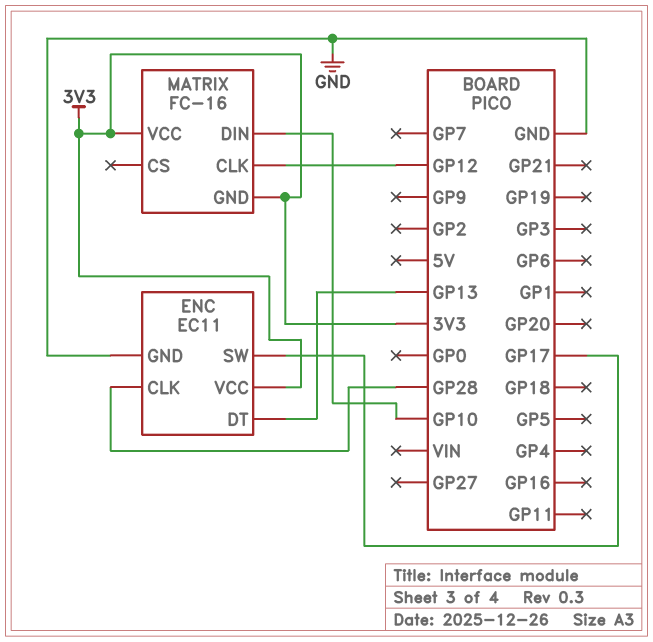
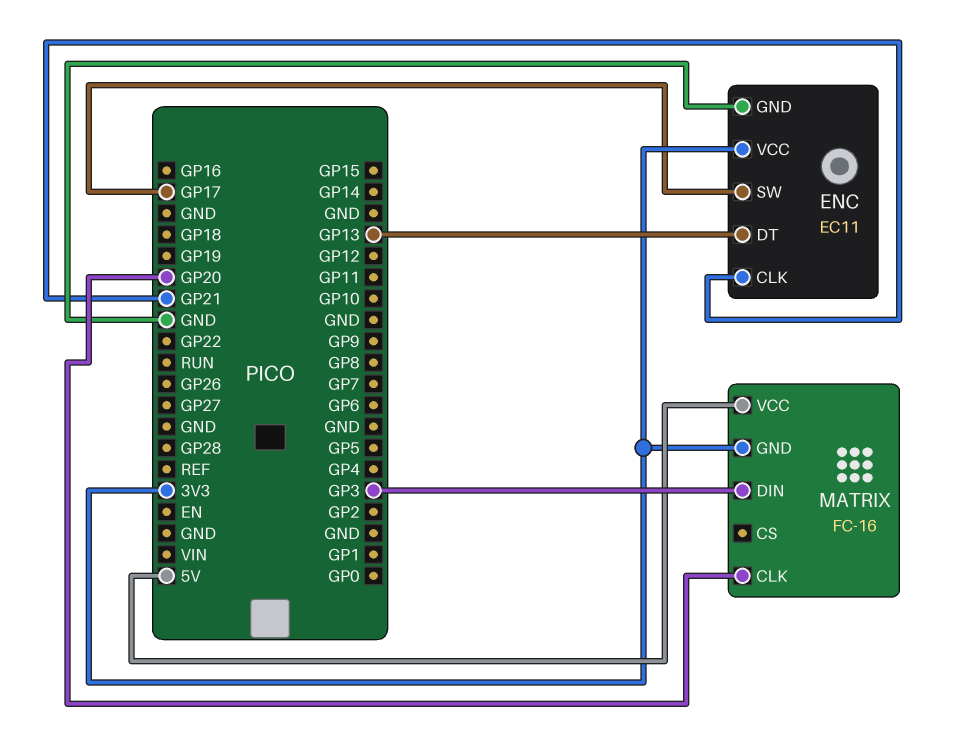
ENC pin CLK: GP28 -> GP21
MATRIX pin CLK: GP12 -> GP20
MATRIX pin DIN: GP10 -> GP3
MATRIX pin VCC: 3V3 -> 5V

